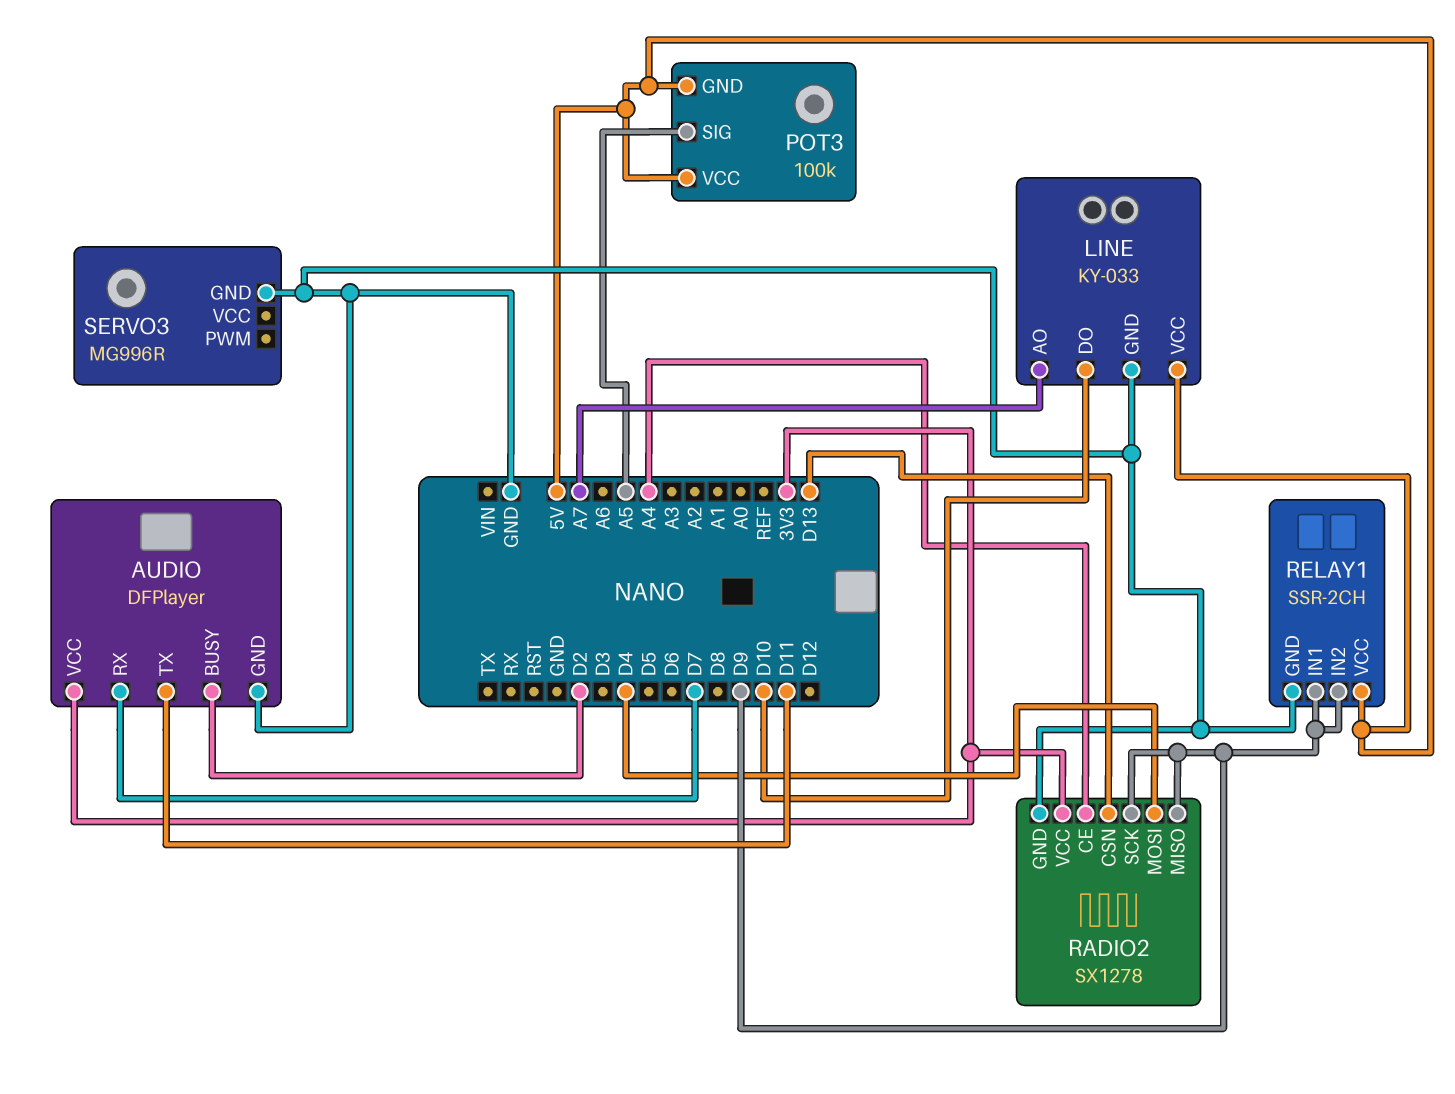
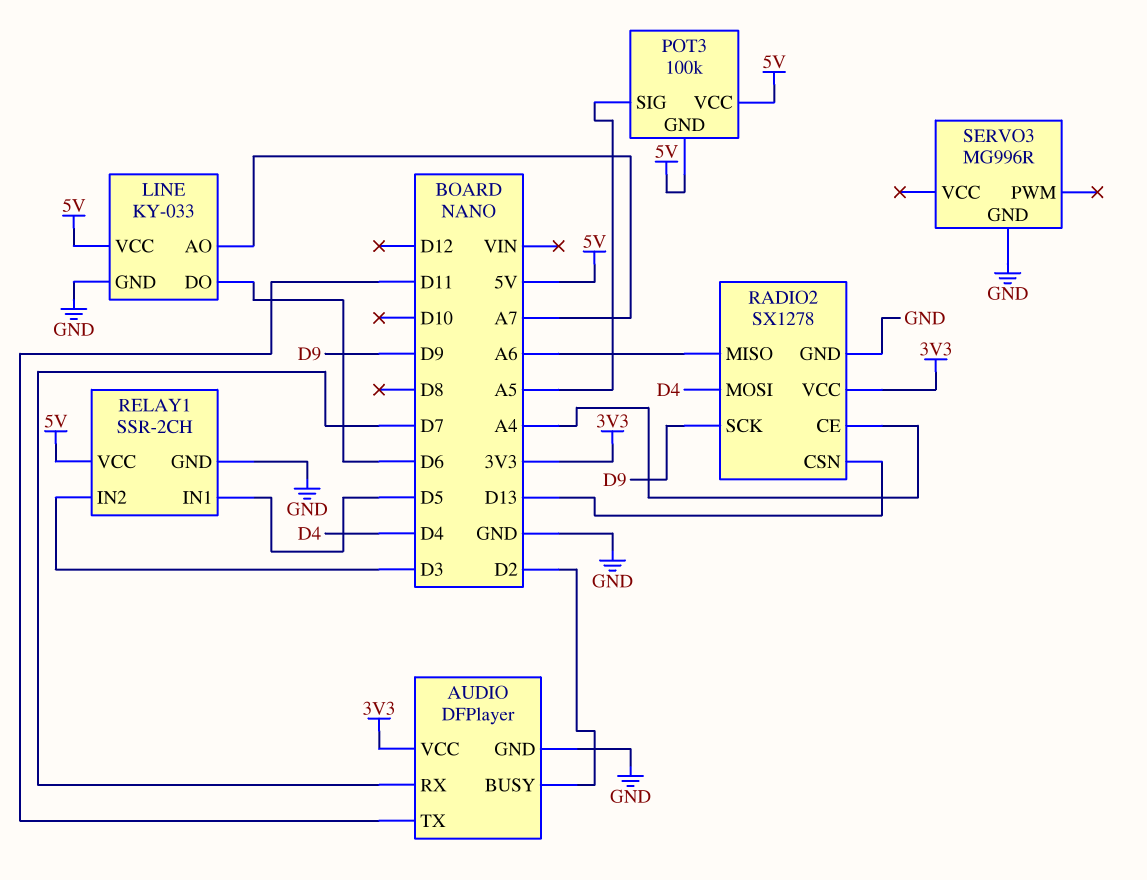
LINE pin DO: D10 -> D6
RADIO2 pin MISO: D9 -> A6
RELAY1 pin IN1: D9 -> D5
RELAY1 pin IN2: D9 -> D3

